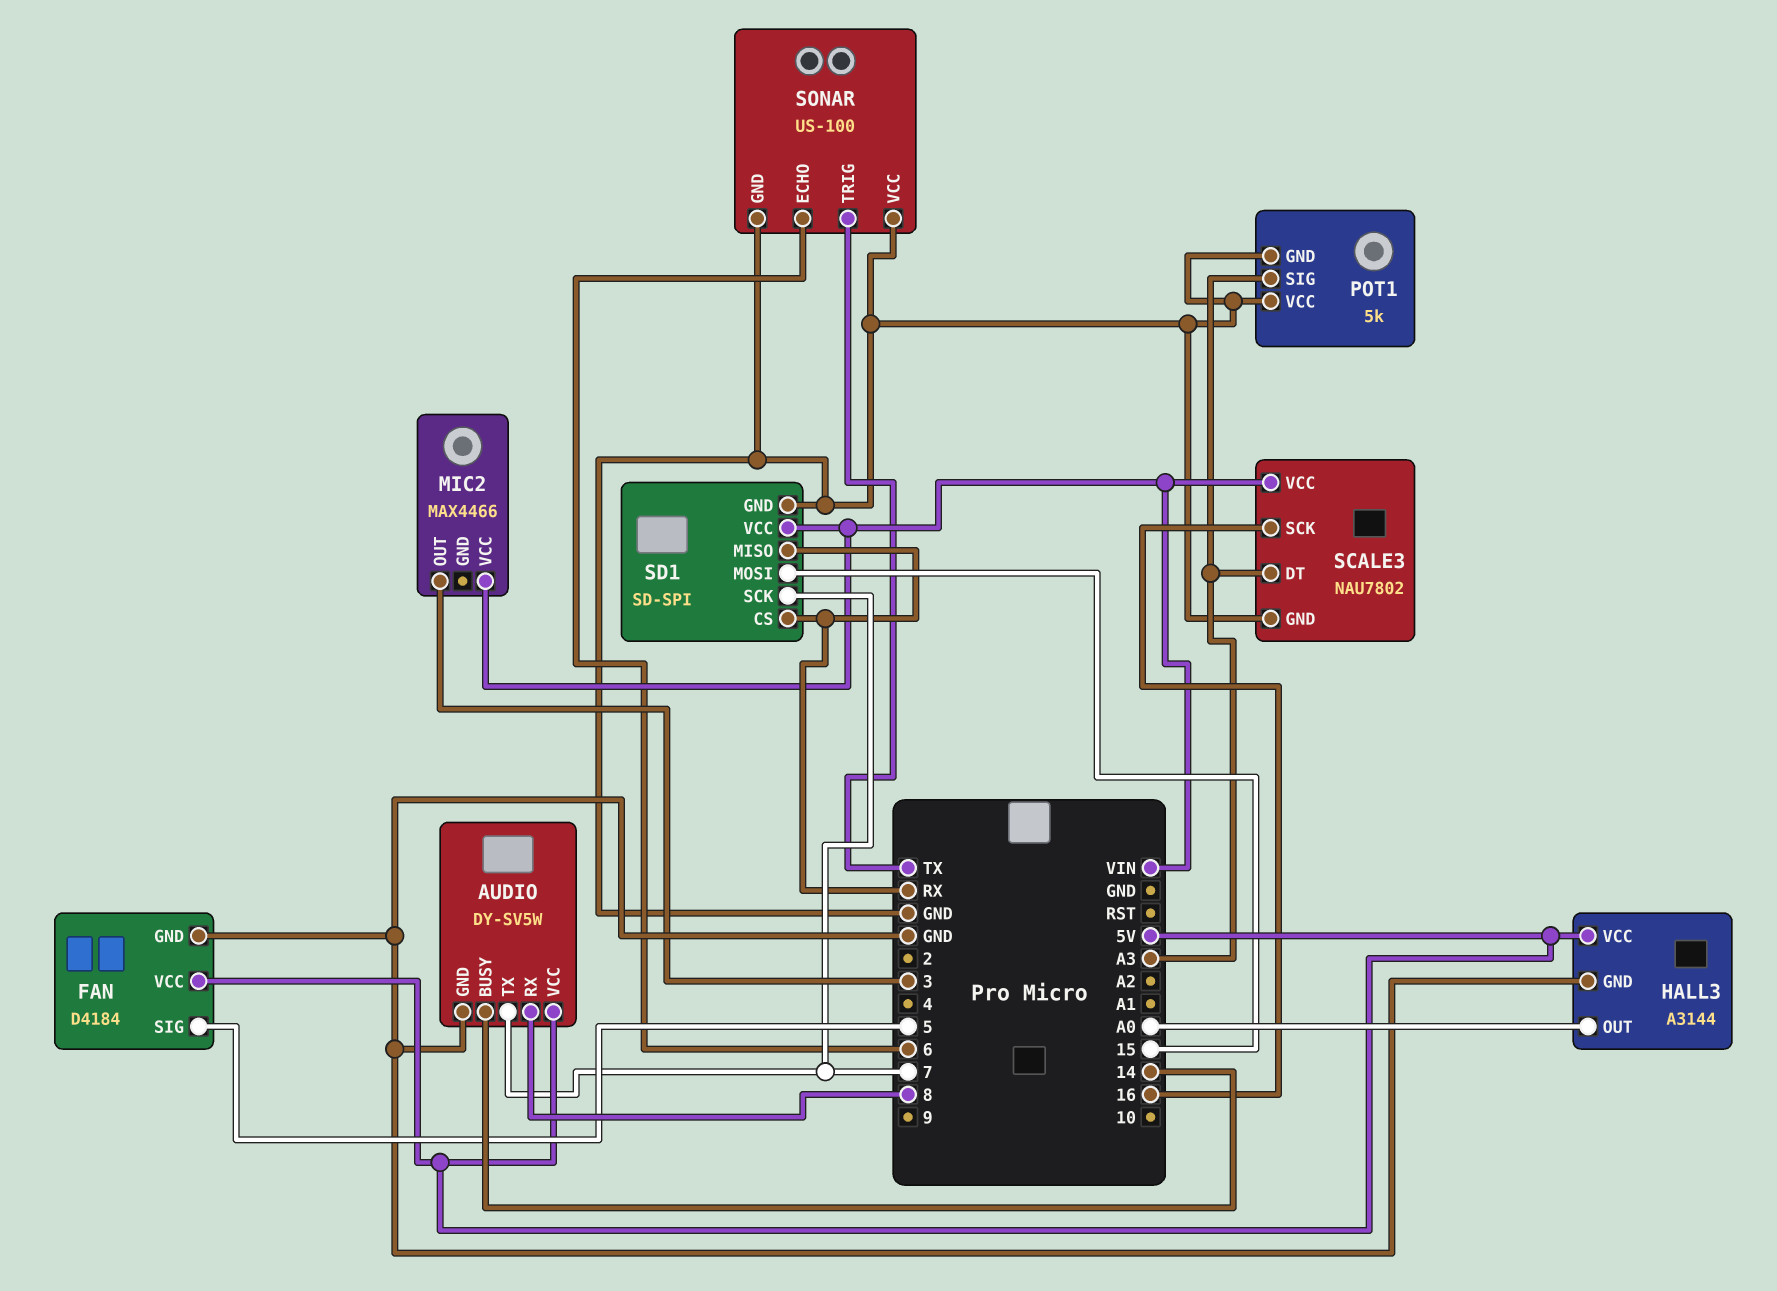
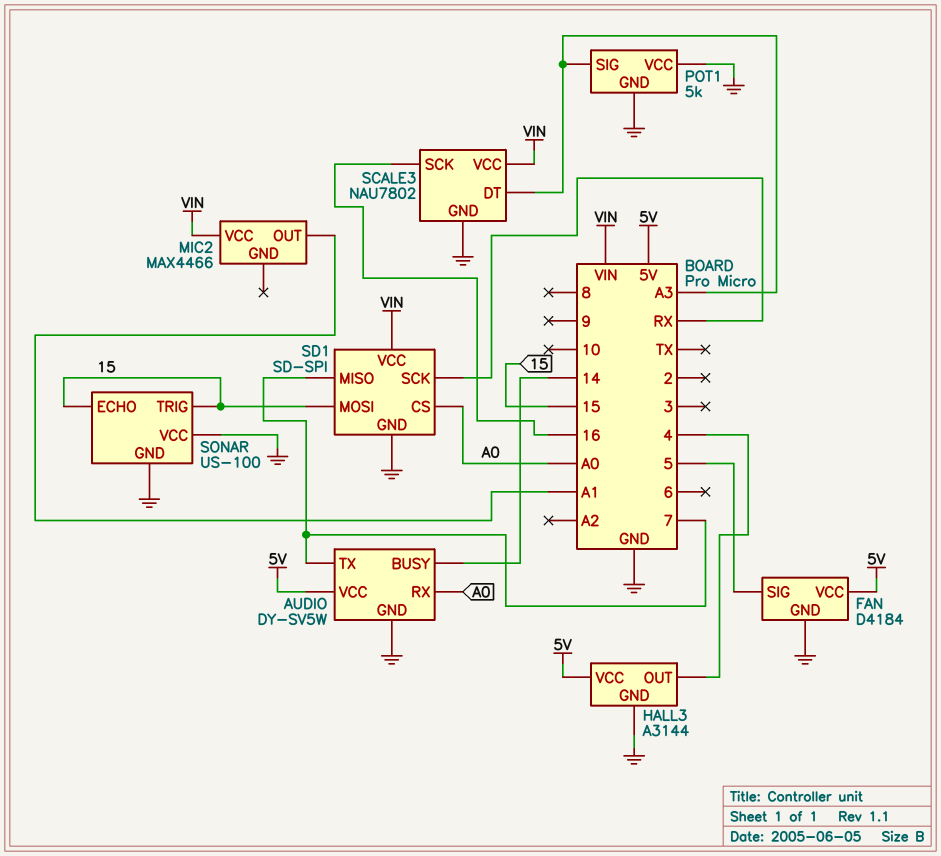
AUDIO pin RX: 8 -> A0
HALL3 pin OUT: A0 -> 4
MIC2 pin OUT: 3 -> A1
SD1 pin CS: RX -> A0
SD1 pin MISO: RX -> 7
SD1 pin SCK: 7 -> RX
SONAR pin ECHO: 6 -> 15
SONAR pin TRIG: TX -> 15

